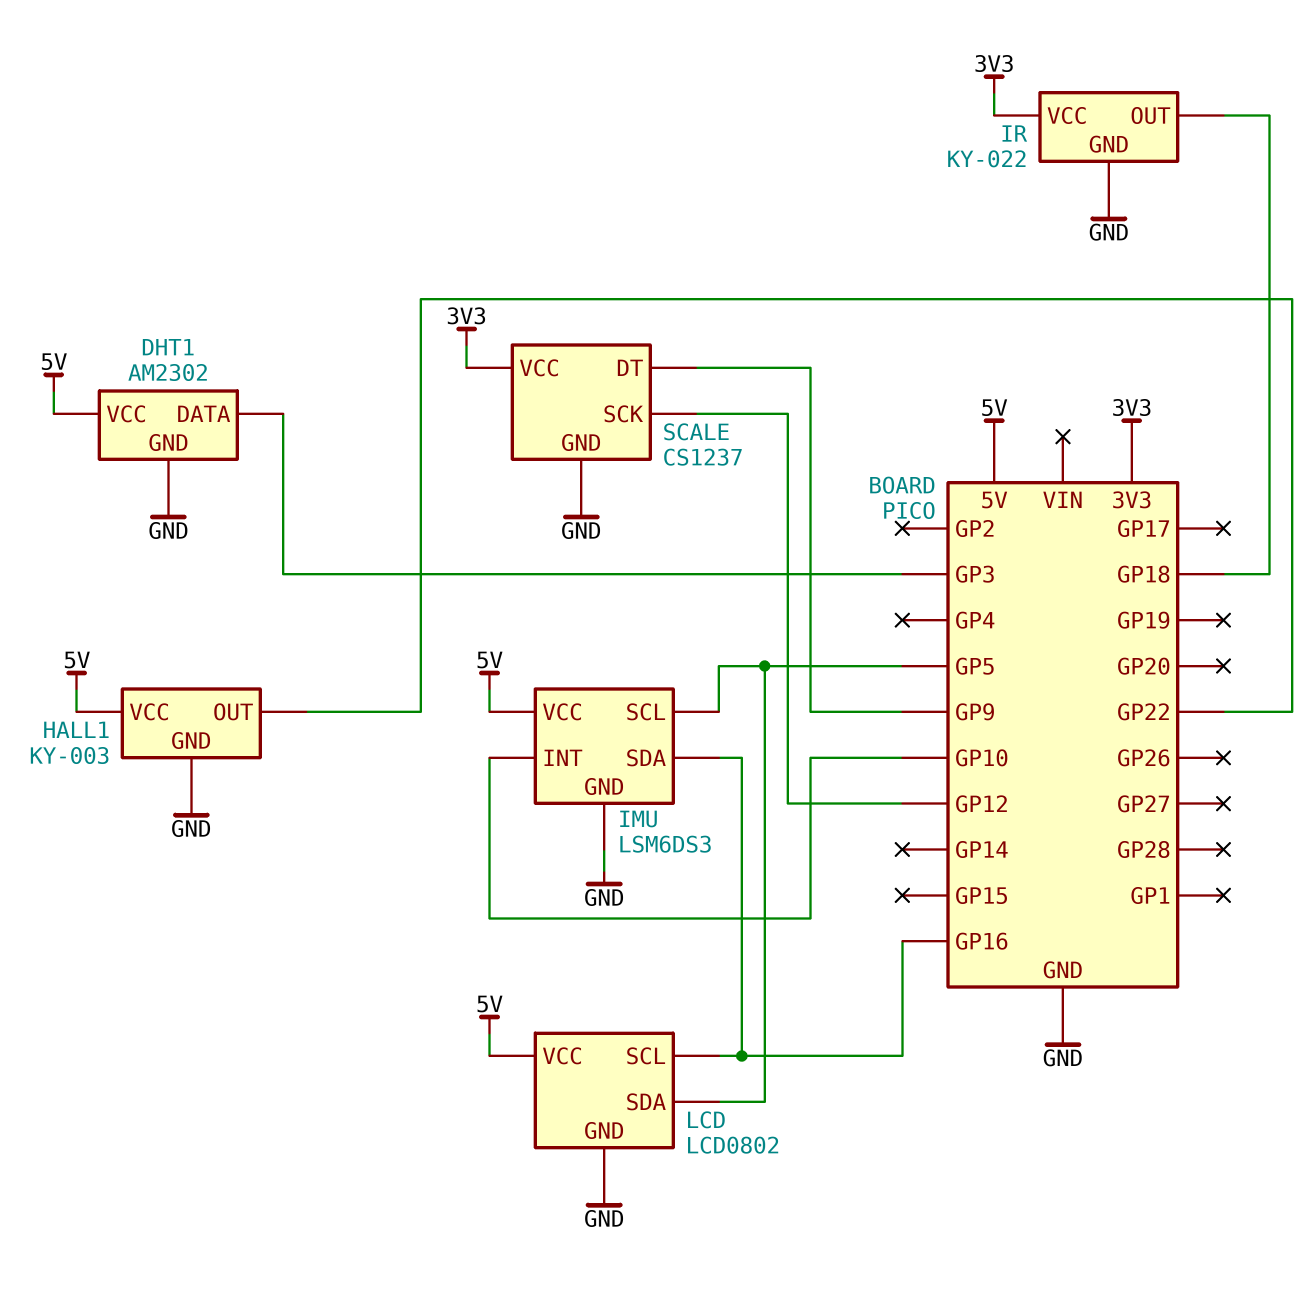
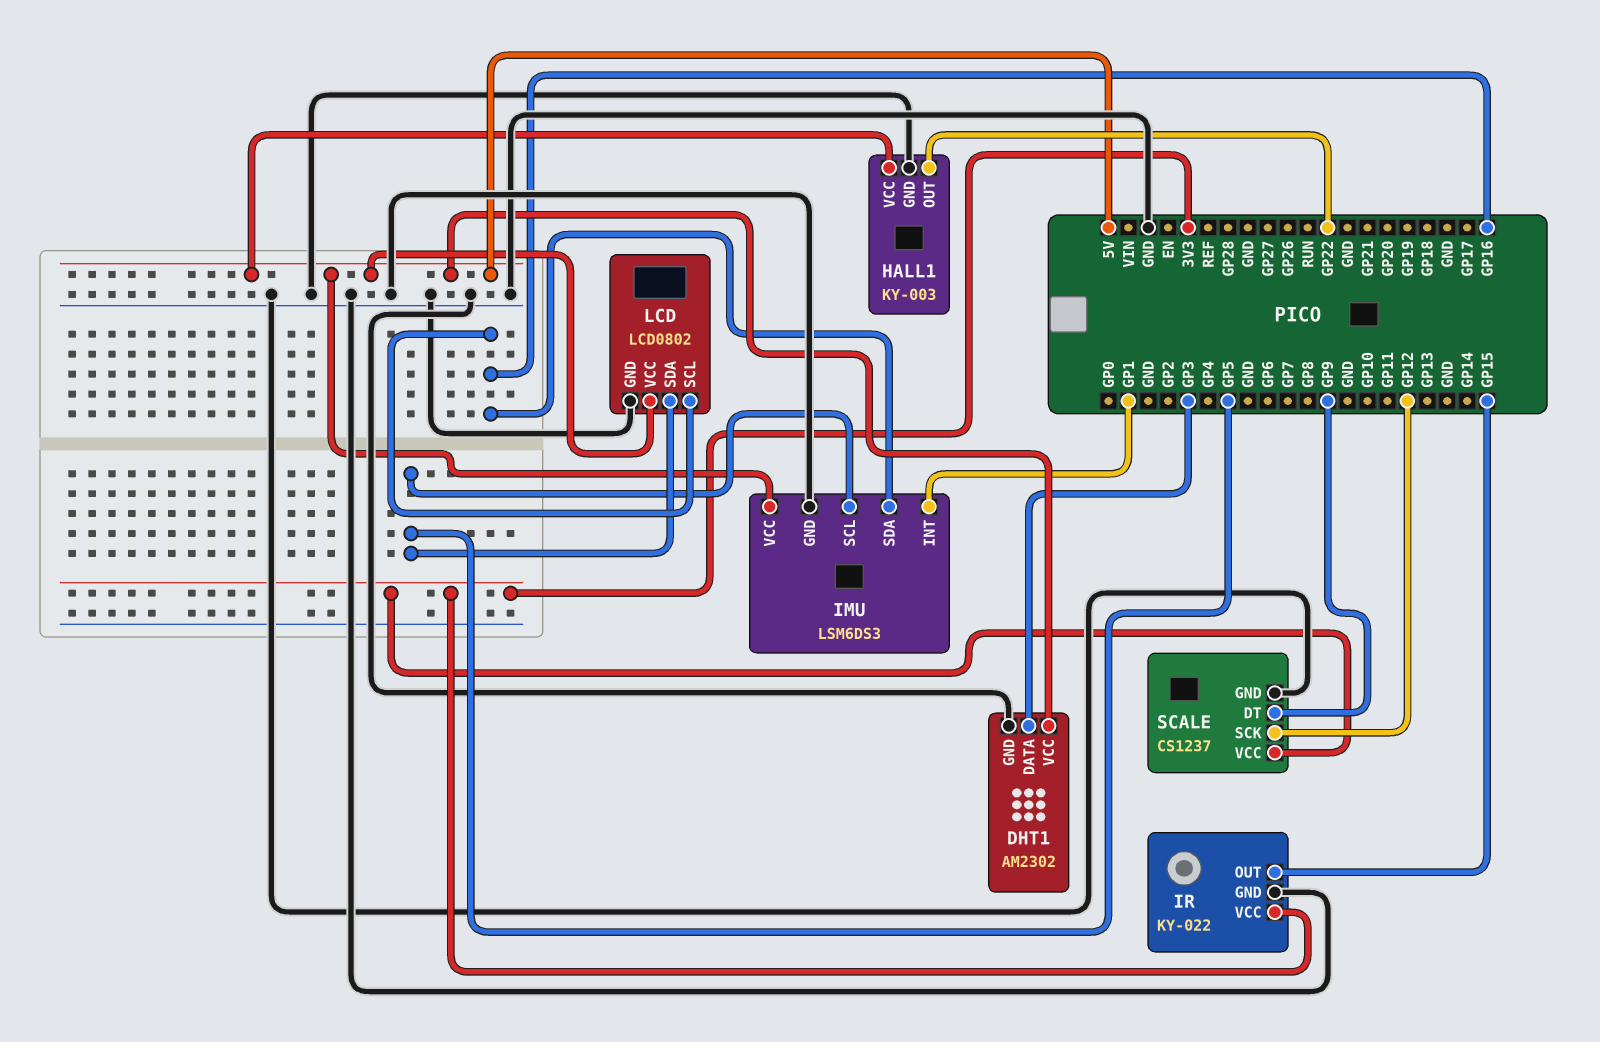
IMU pin INT: GP10 -> GP1
IR pin OUT: GP18 -> GP15

